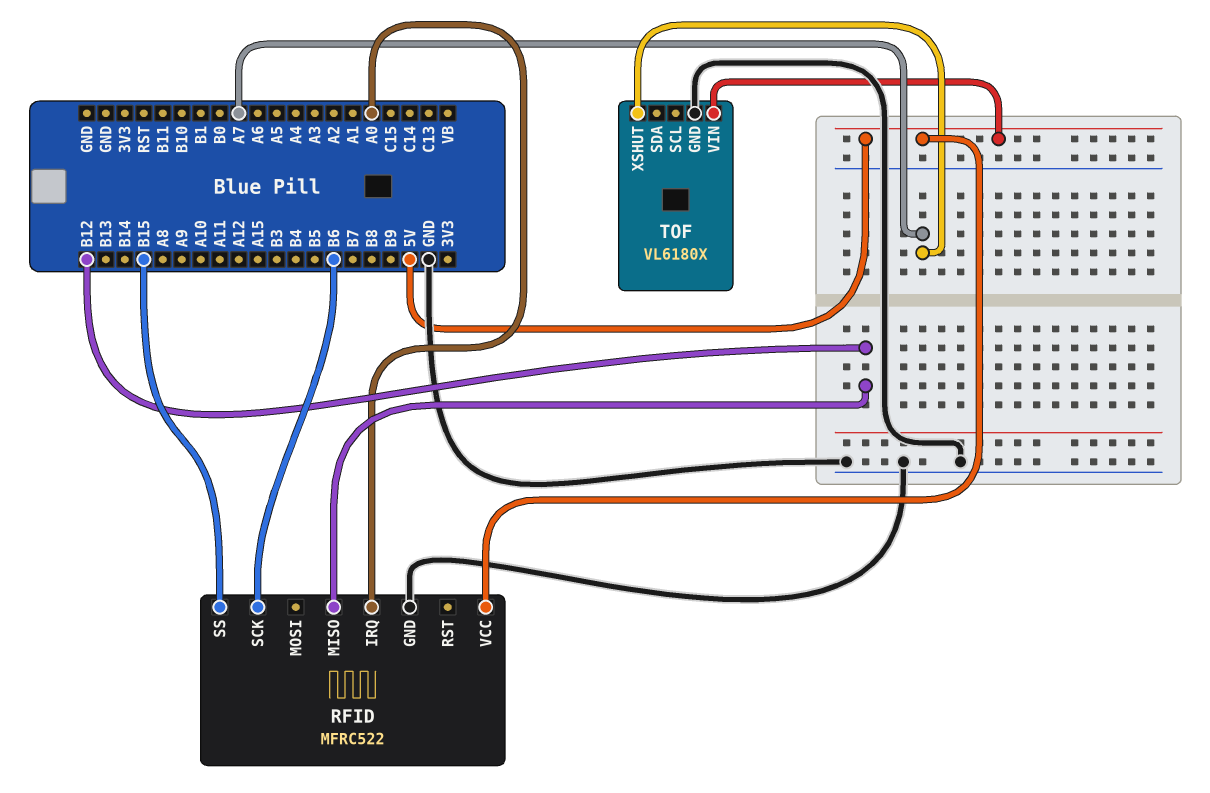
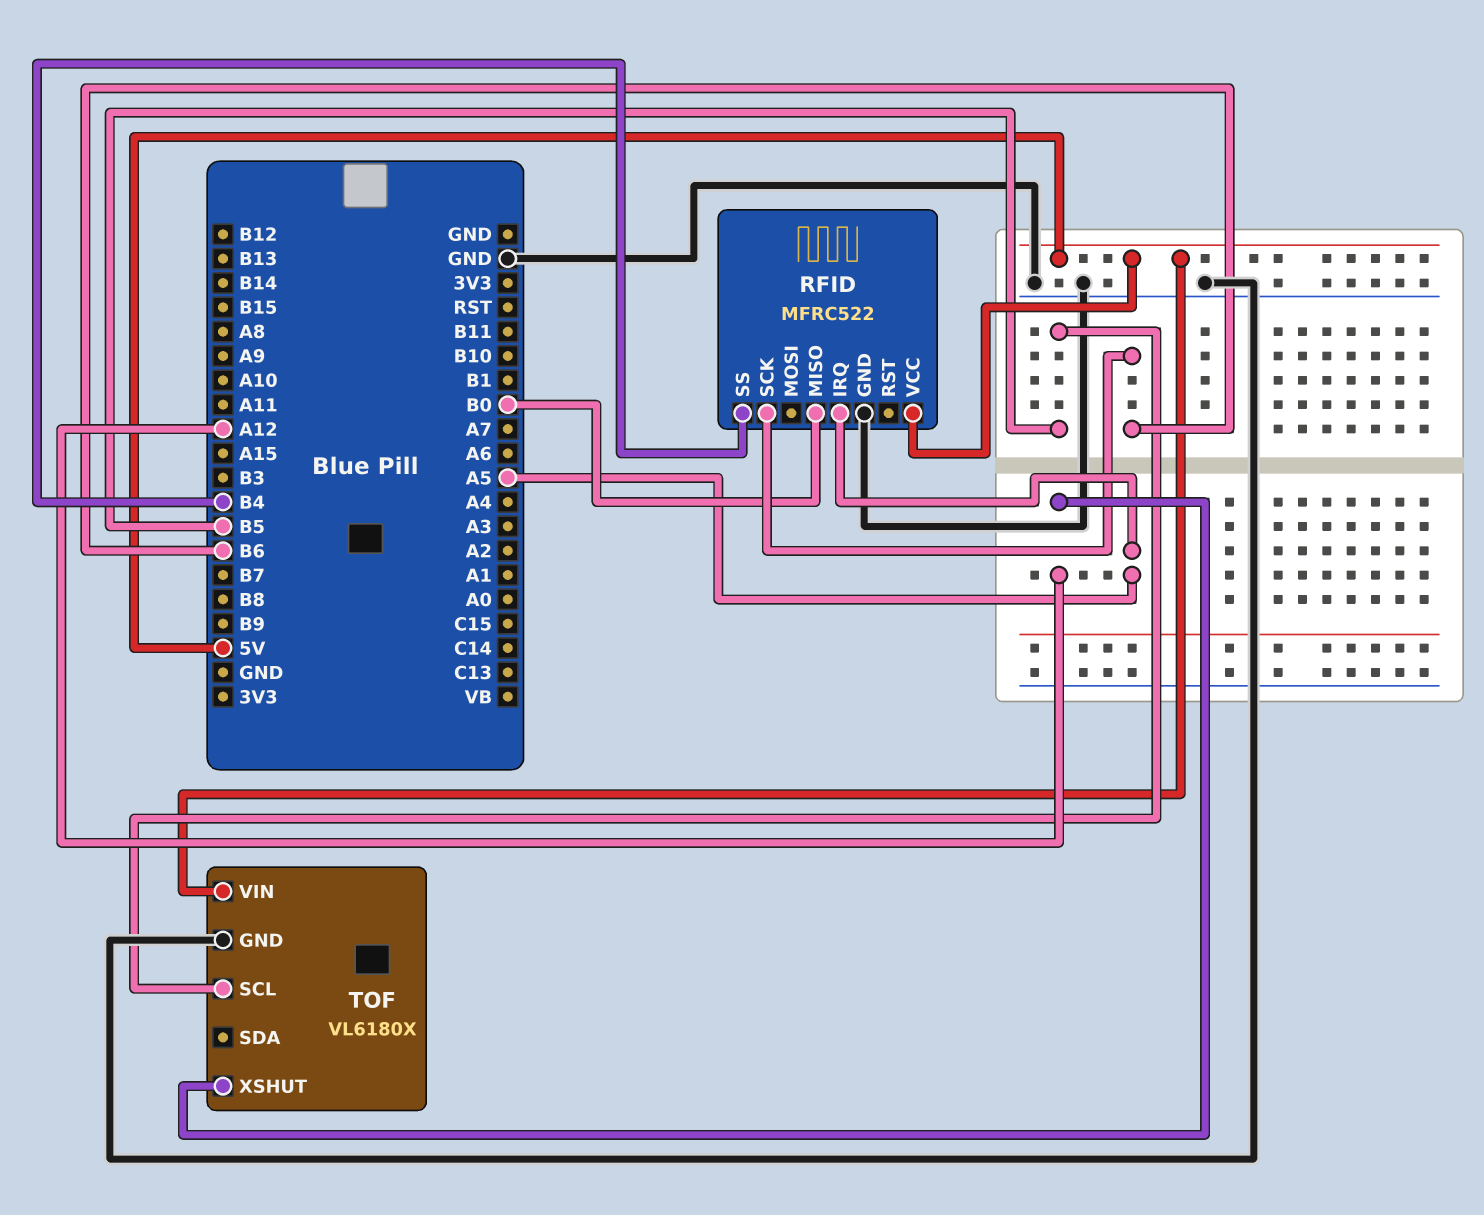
RFID pin IRQ: A0 -> A5
RFID pin MISO: B12 -> B0
RFID pin SS: B15 -> B4
TOF pin SCL: none -> B5
TOF pin XSHUT: A7 -> A12

